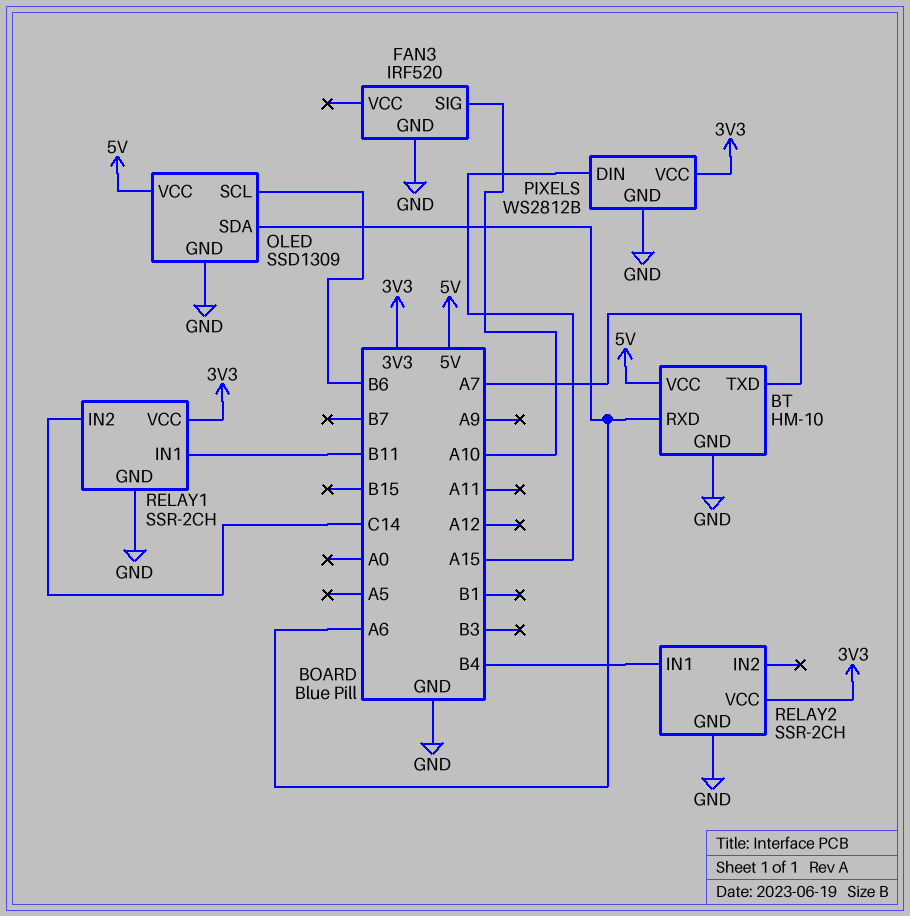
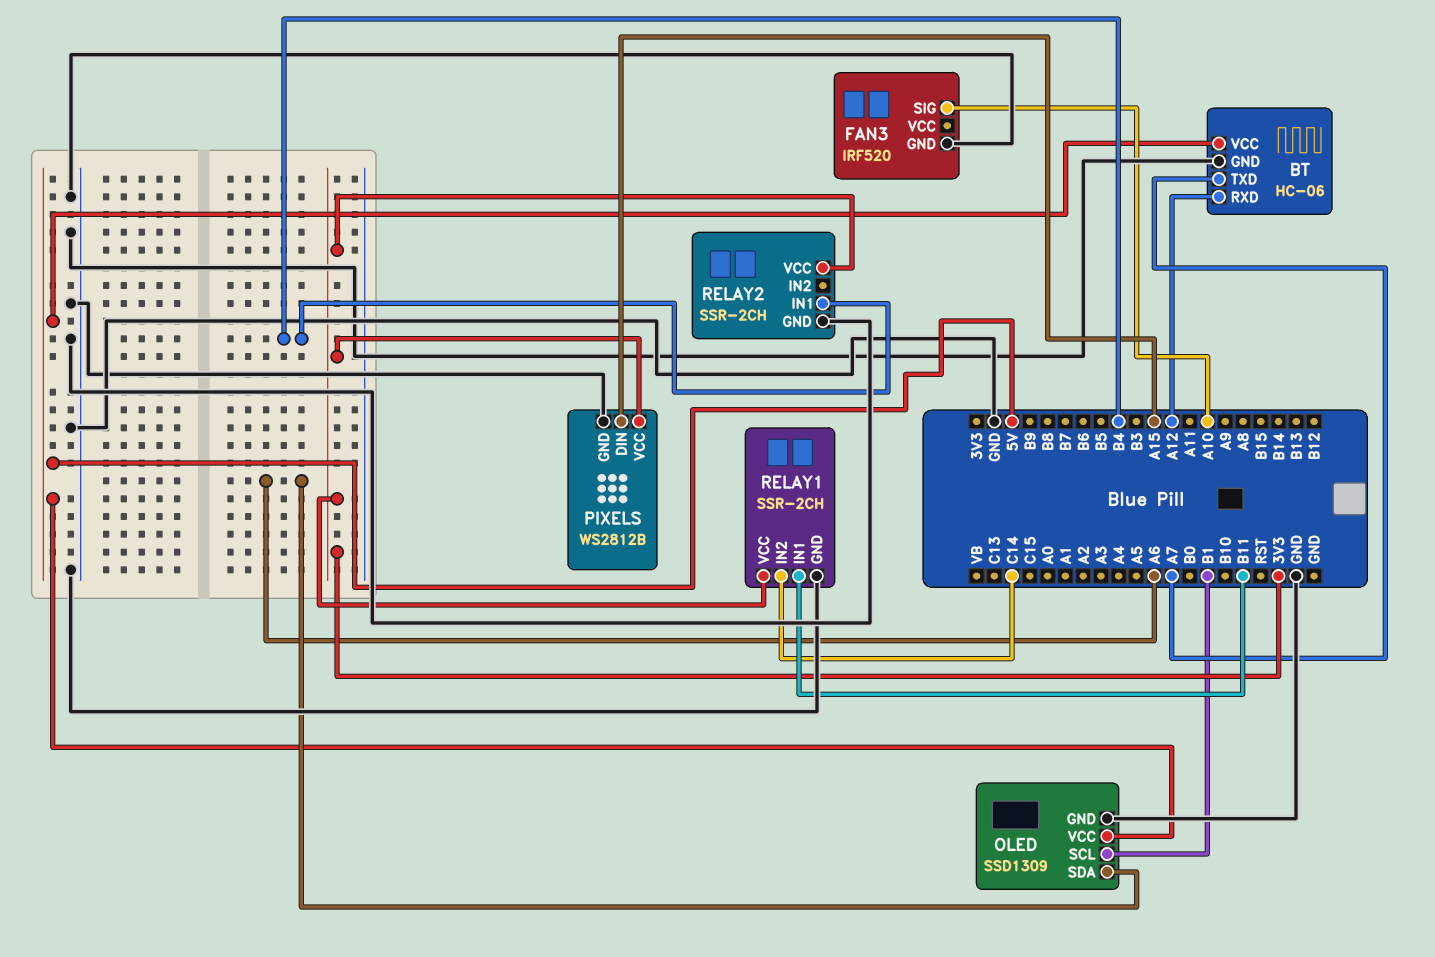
BT: HM-10 -> HC-06
BT pin RXD: A6 -> A12
OLED pin SCL: B6 -> B1

